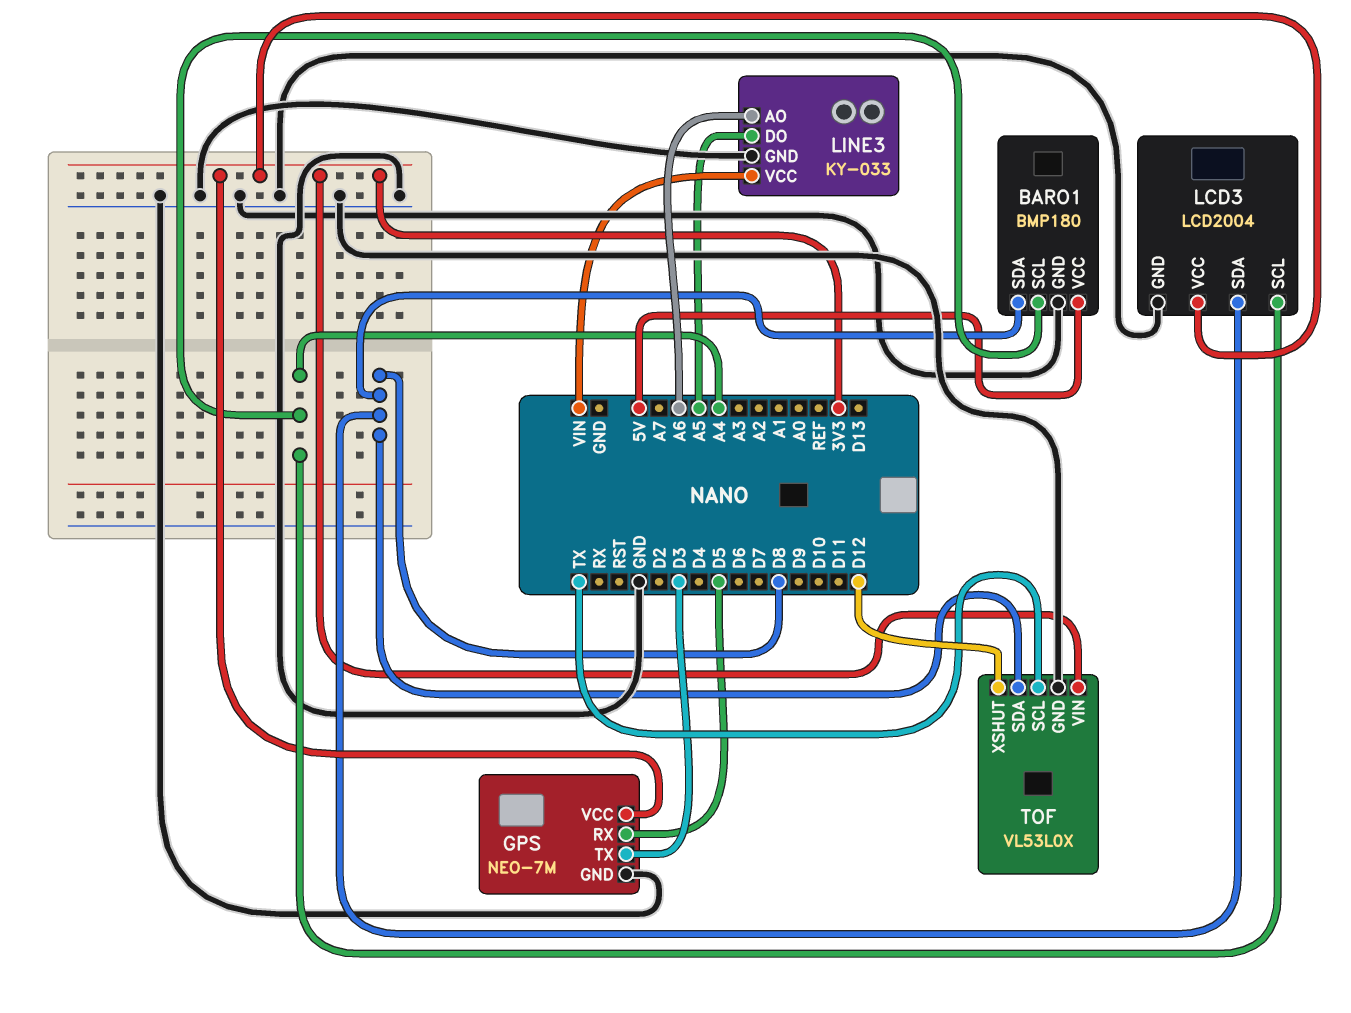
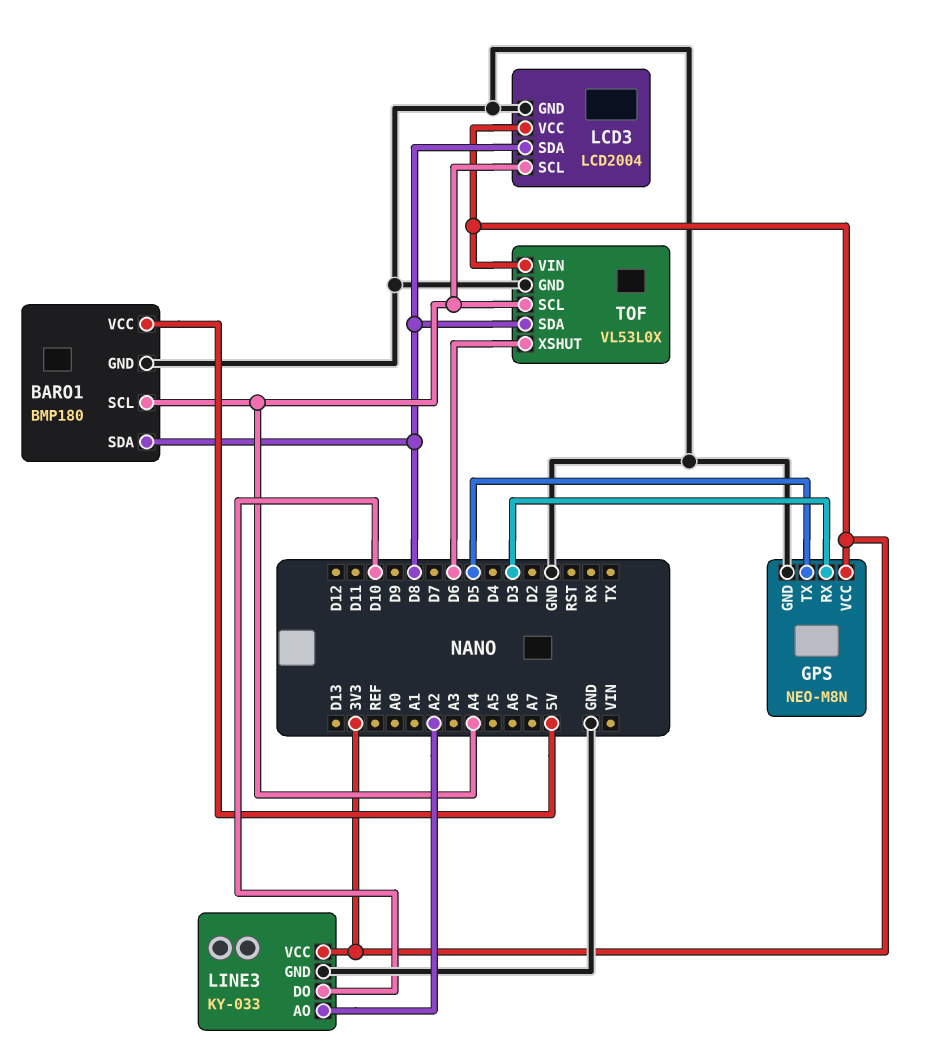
GPS: NEO-7M -> NEO-M8N
GPS pin RX: D5 -> D3
GPS pin TX: D3 -> D5
LINE3 pin AO: A6 -> A2
LINE3 pin DO: A5 -> D10
LINE3 pin VCC: VIN -> 3V3
TOF pin SCL: TX -> A4
TOF pin XSHUT: D12 -> D6

